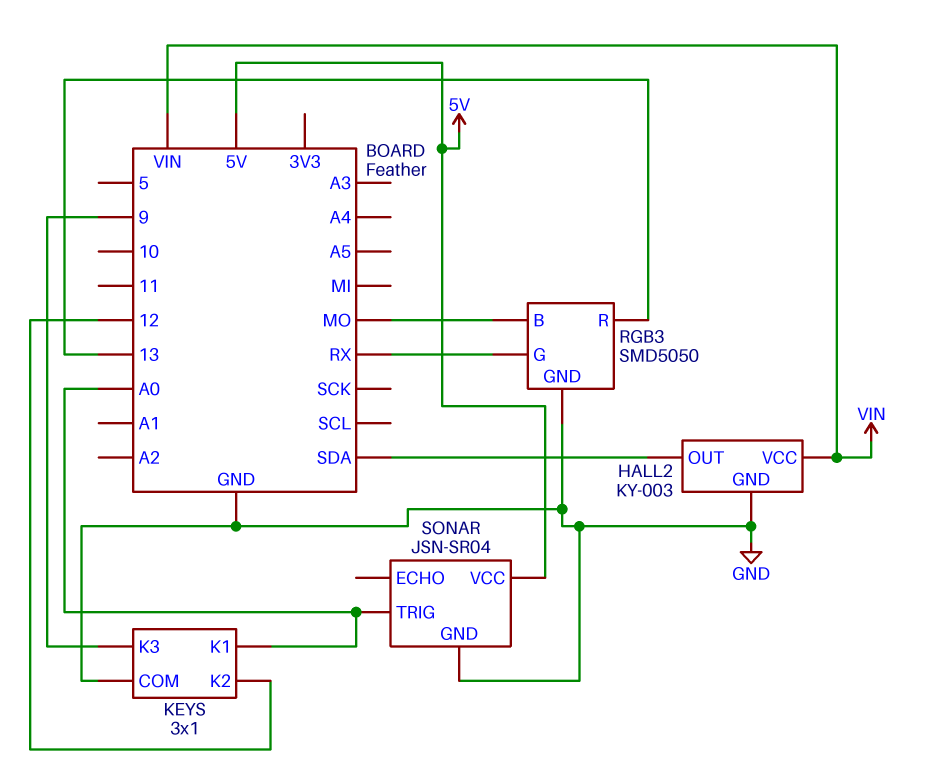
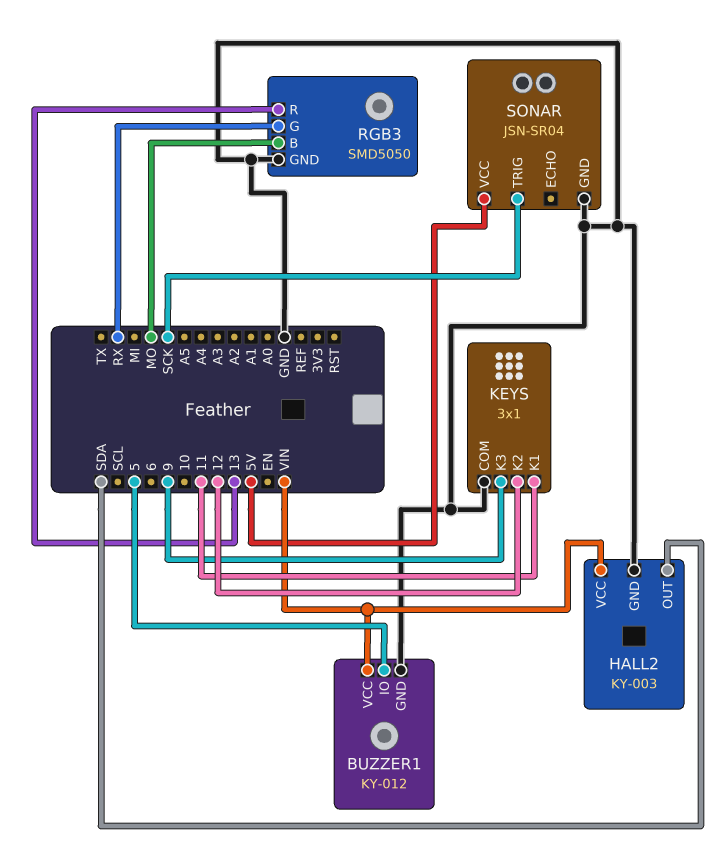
BUZZER1: none -> KY-012
BUZZER1 pin GND: none -> GND
BUZZER1 pin IO: none -> 5
BUZZER1 pin VCC: none -> VIN
KEYS pin K1: A0 -> 11
SONAR pin TRIG: A0 -> SCK

